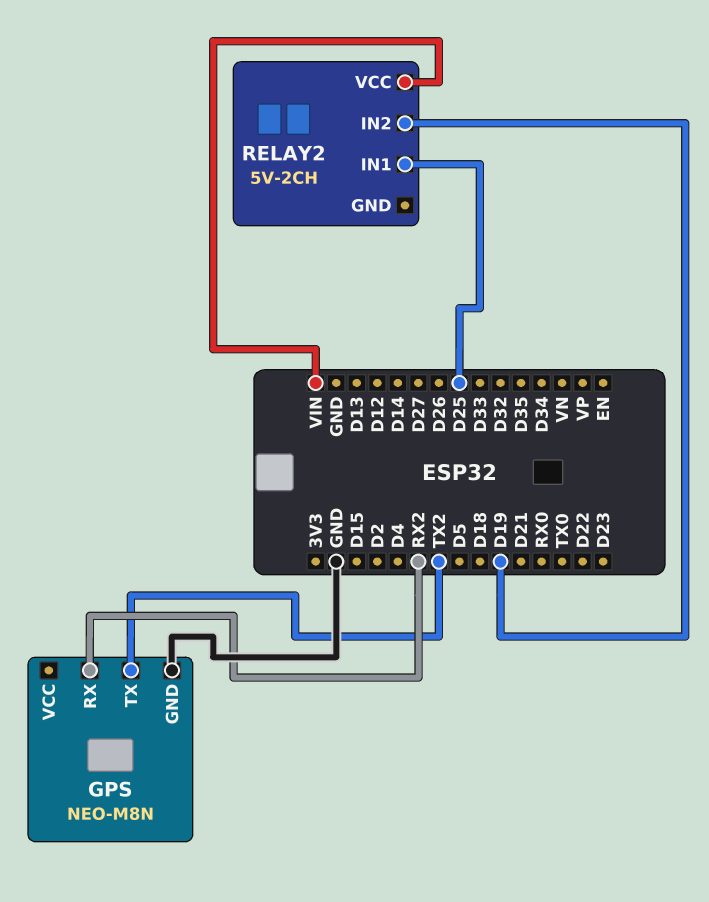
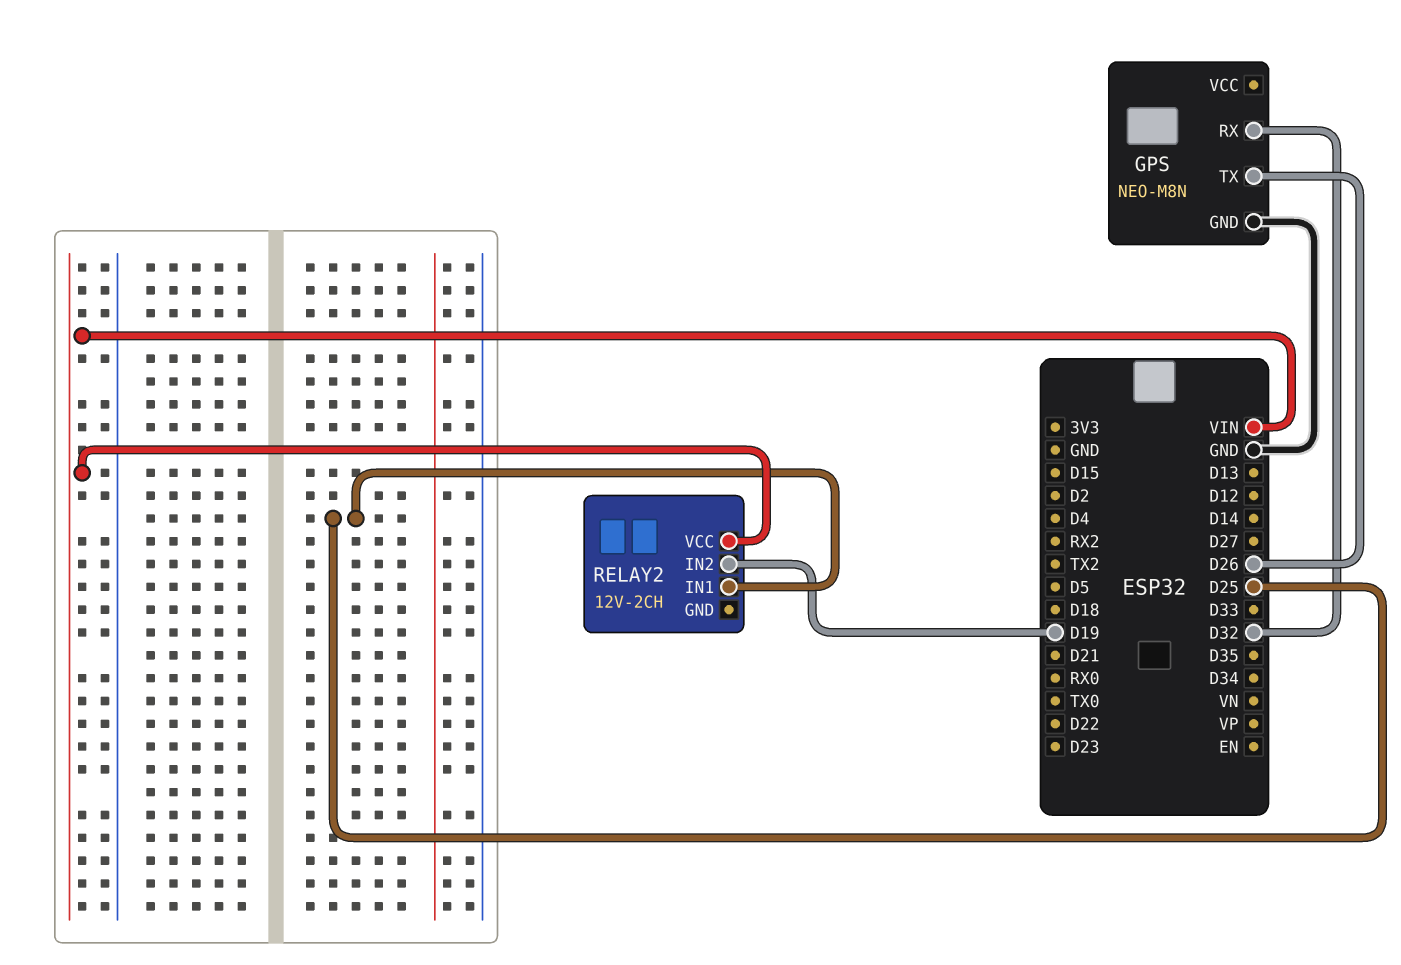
GPS pin RX: RX2 -> D32
GPS pin TX: TX2 -> D26
RELAY2: 5V-2CH -> 12V-2CH

